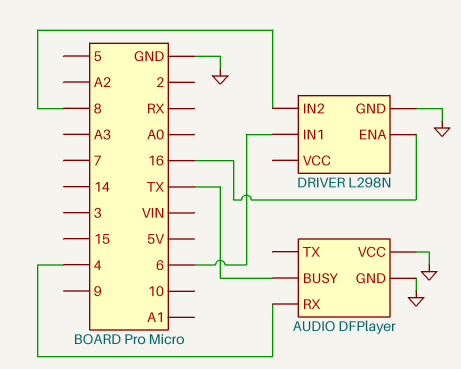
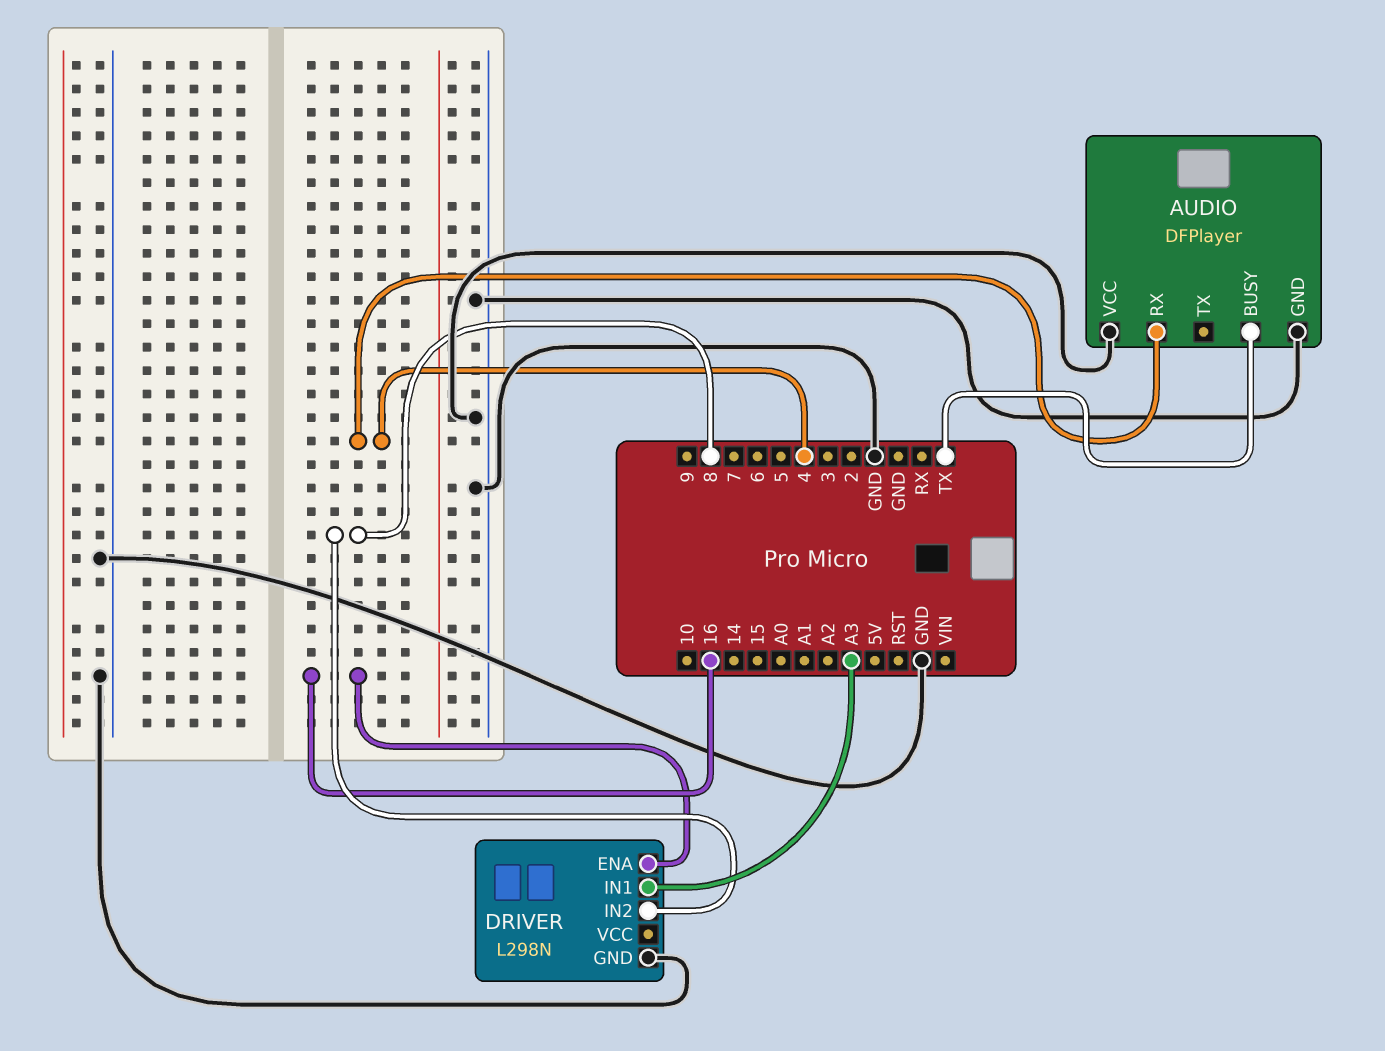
DRIVER pin IN1: 6 -> A3

